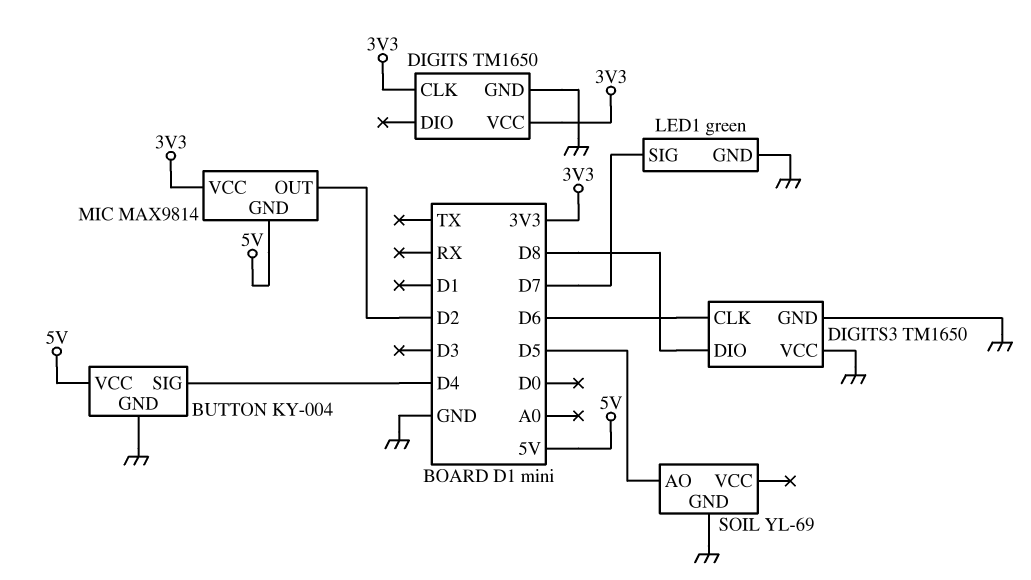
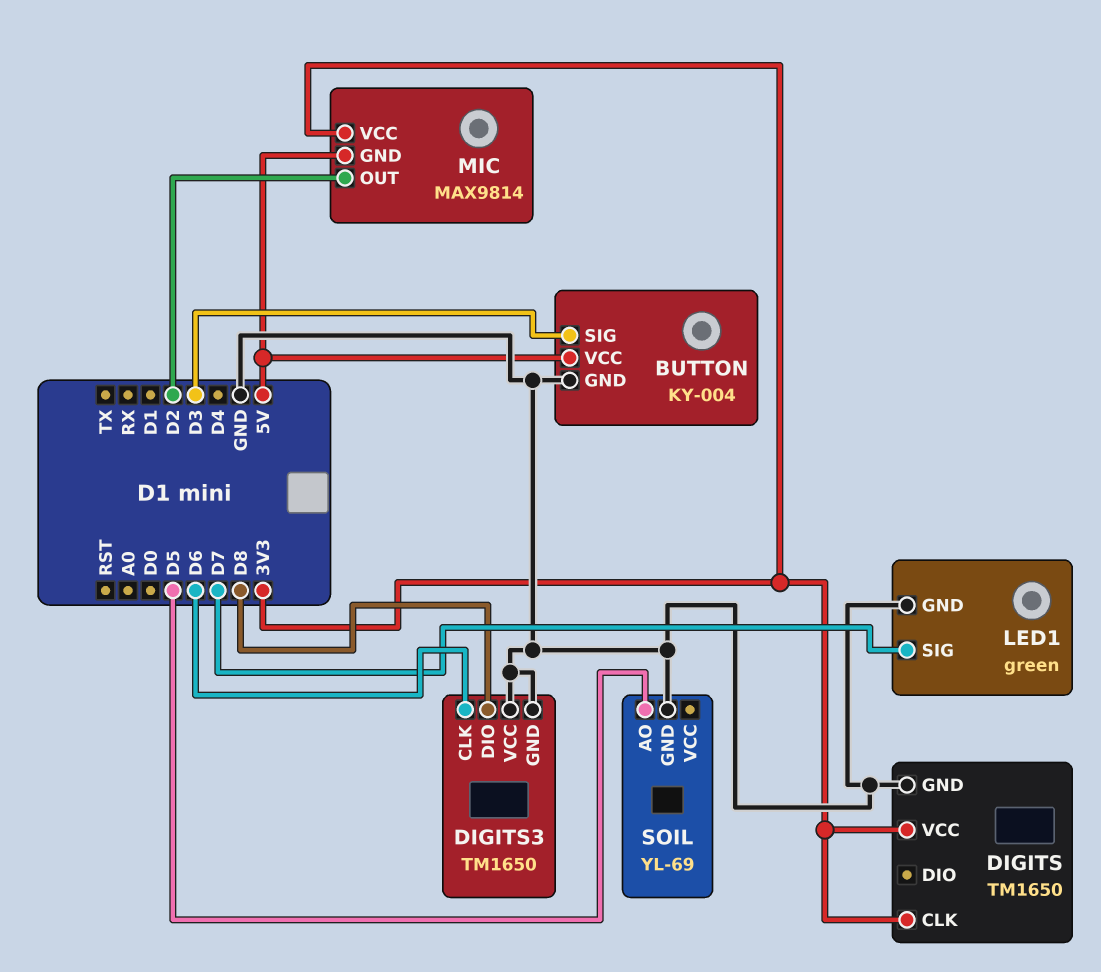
BUTTON pin SIG: D4 -> D3

